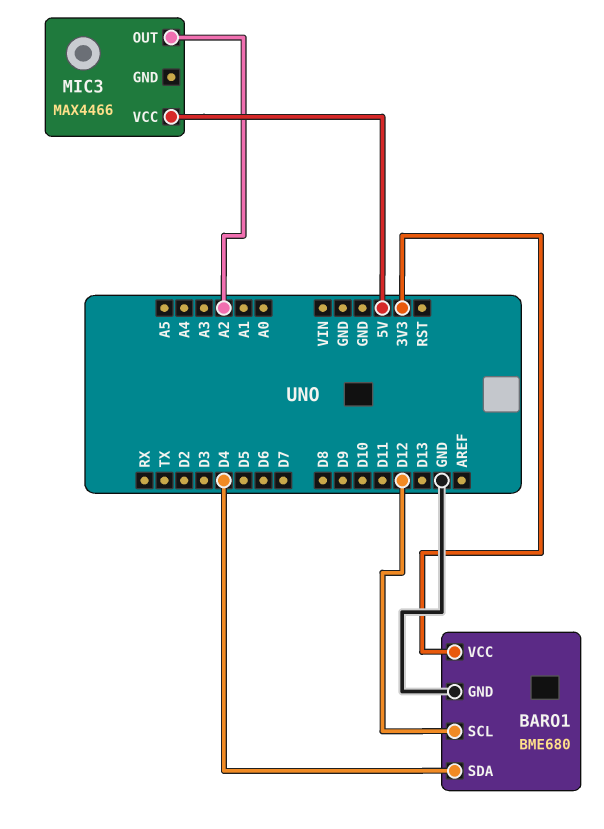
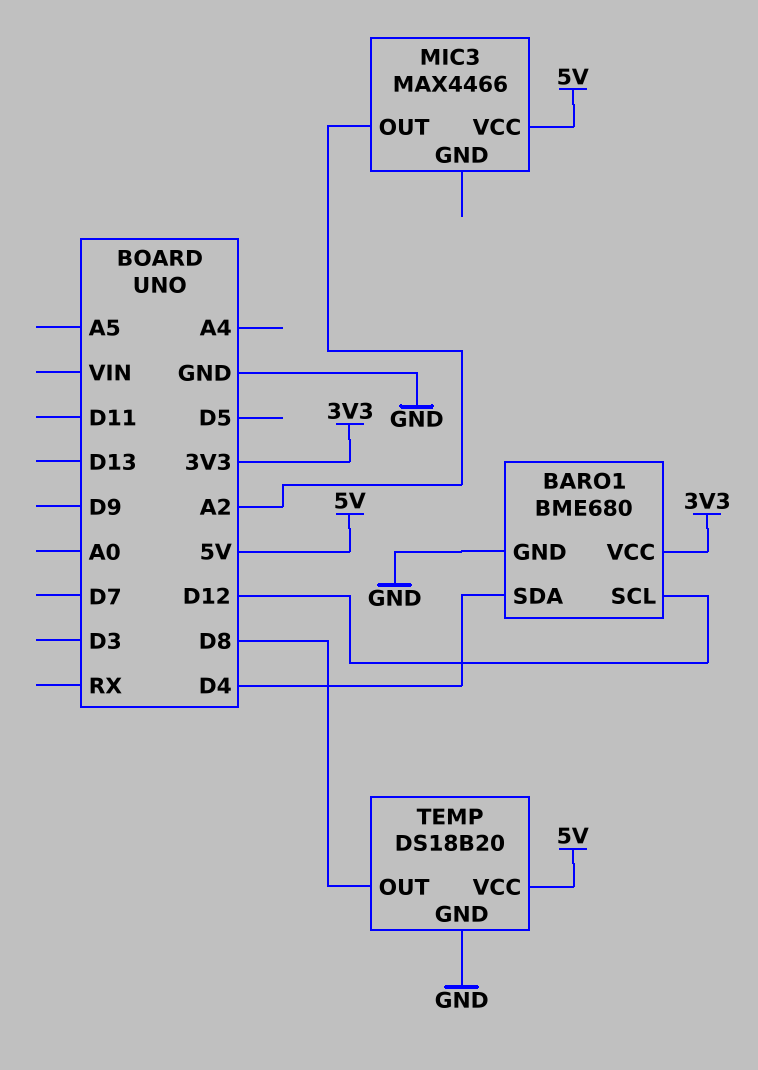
TEMP: none -> DS18B20
TEMP pin GND: none -> GND
TEMP pin OUT: none -> D8
TEMP pin VCC: none -> 5V

